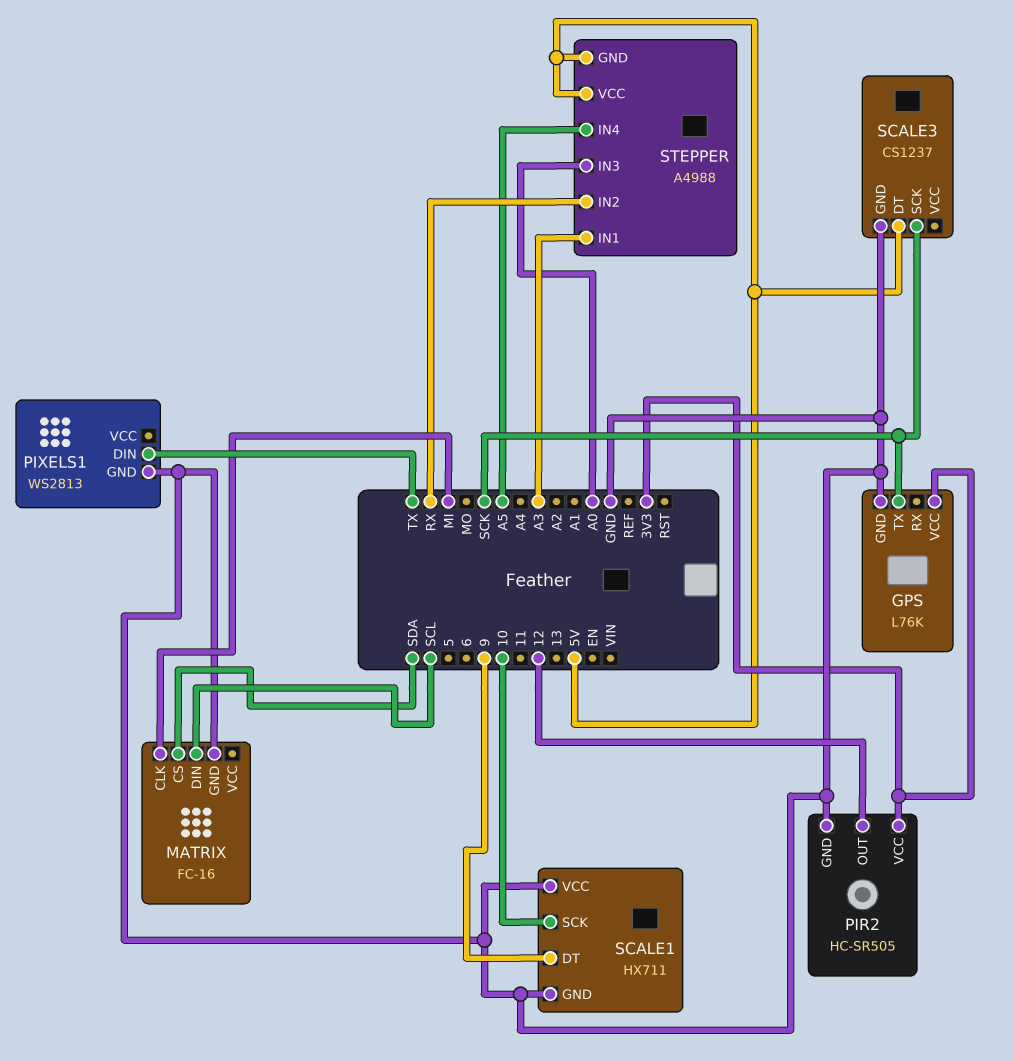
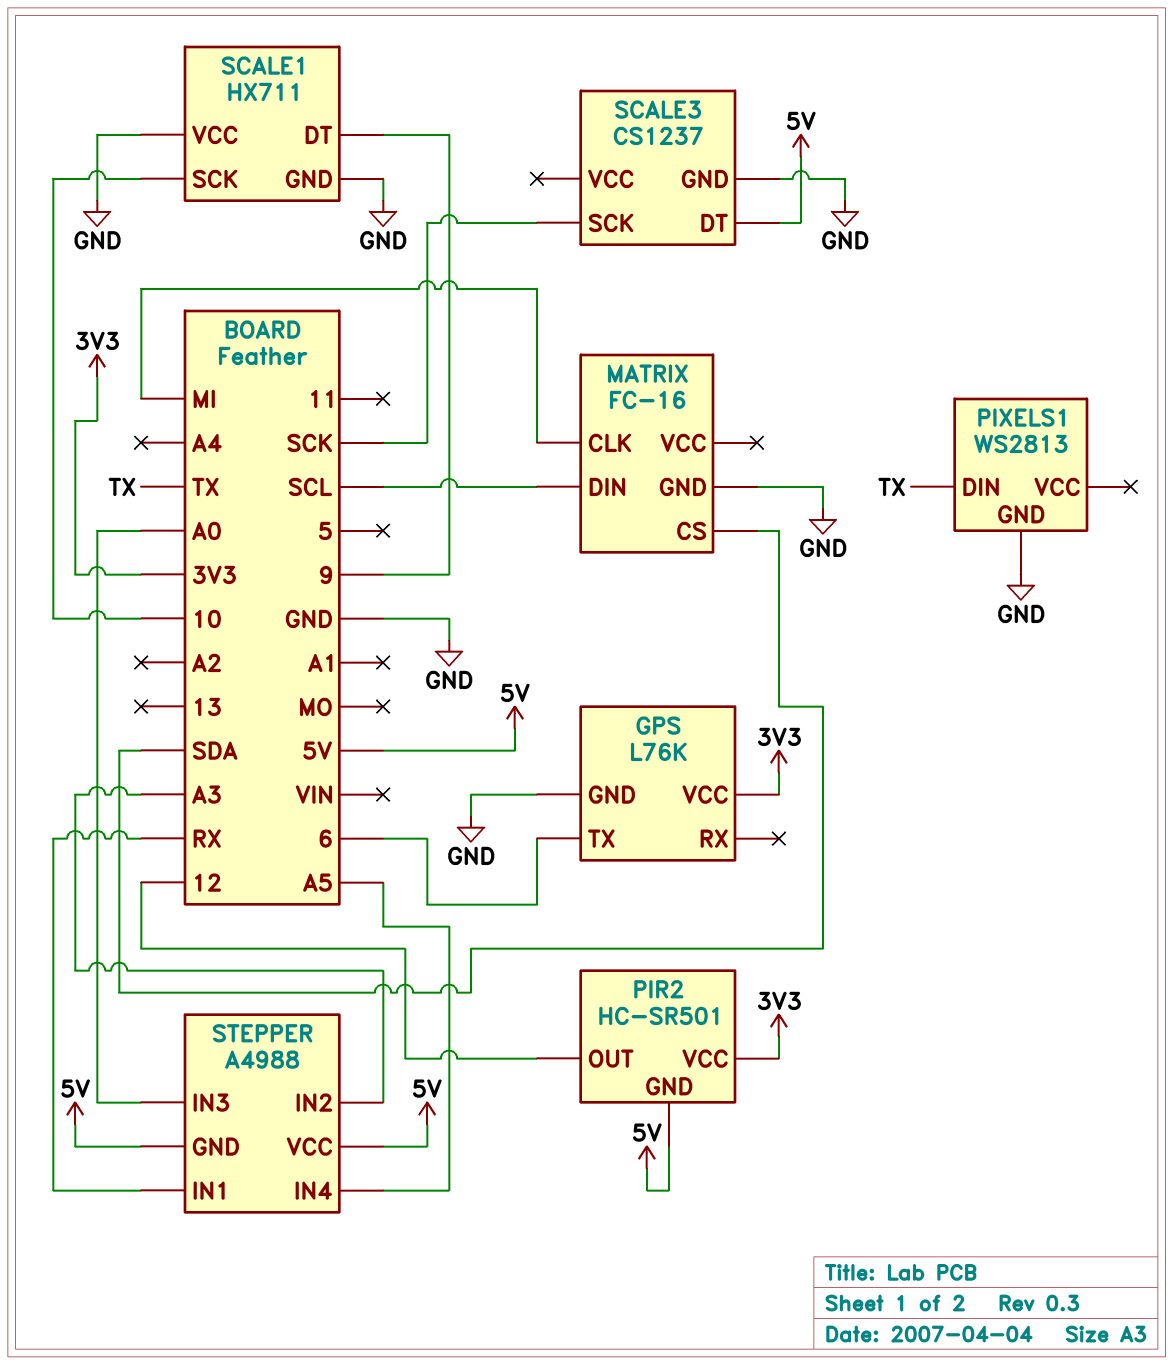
GPS pin TX: SCK -> 6
PIR2: HC-SR505 -> HC-SR501
PIR2 pin GND: GND -> 5V
STEPPER pin IN1: A3 -> RX
STEPPER pin IN2: RX -> A3

